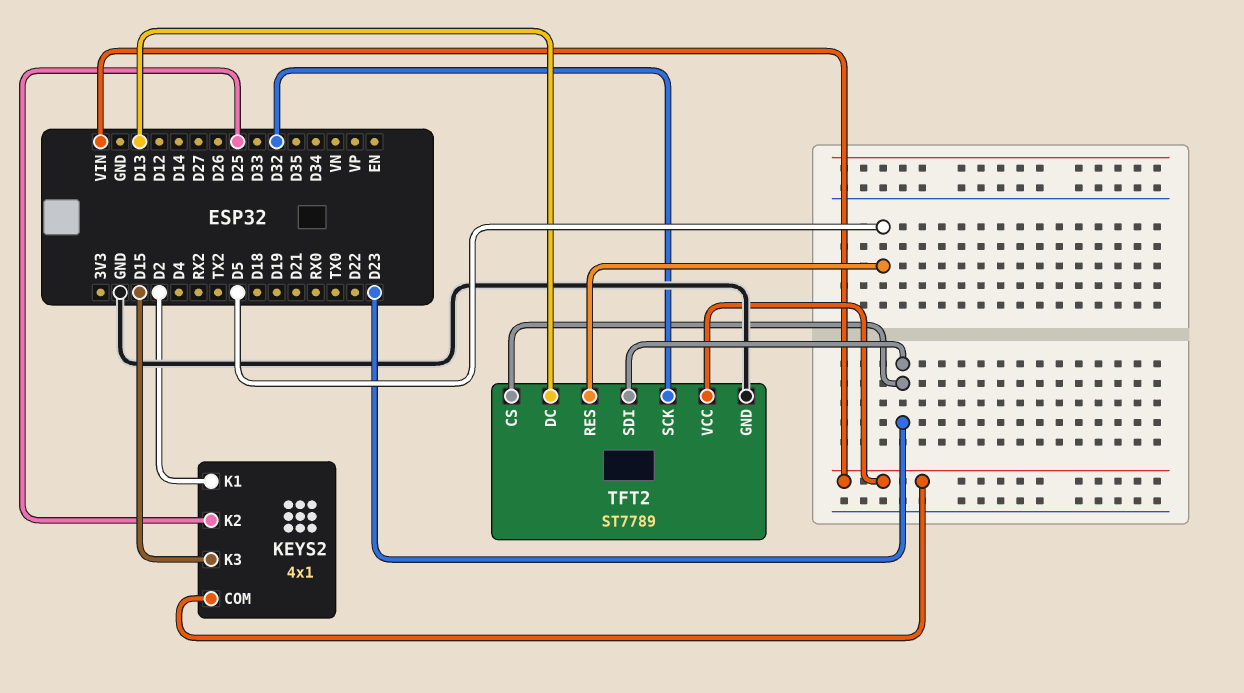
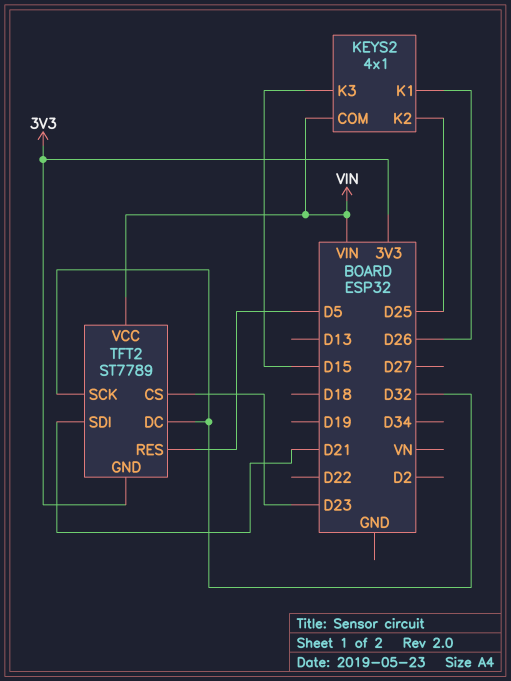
KEYS2 pin K1: D2 -> D26
TFT2 pin DC: D13 -> D32
TFT2 pin GND: GND -> 3V3
TFT2 pin SDI: D23 -> D21

